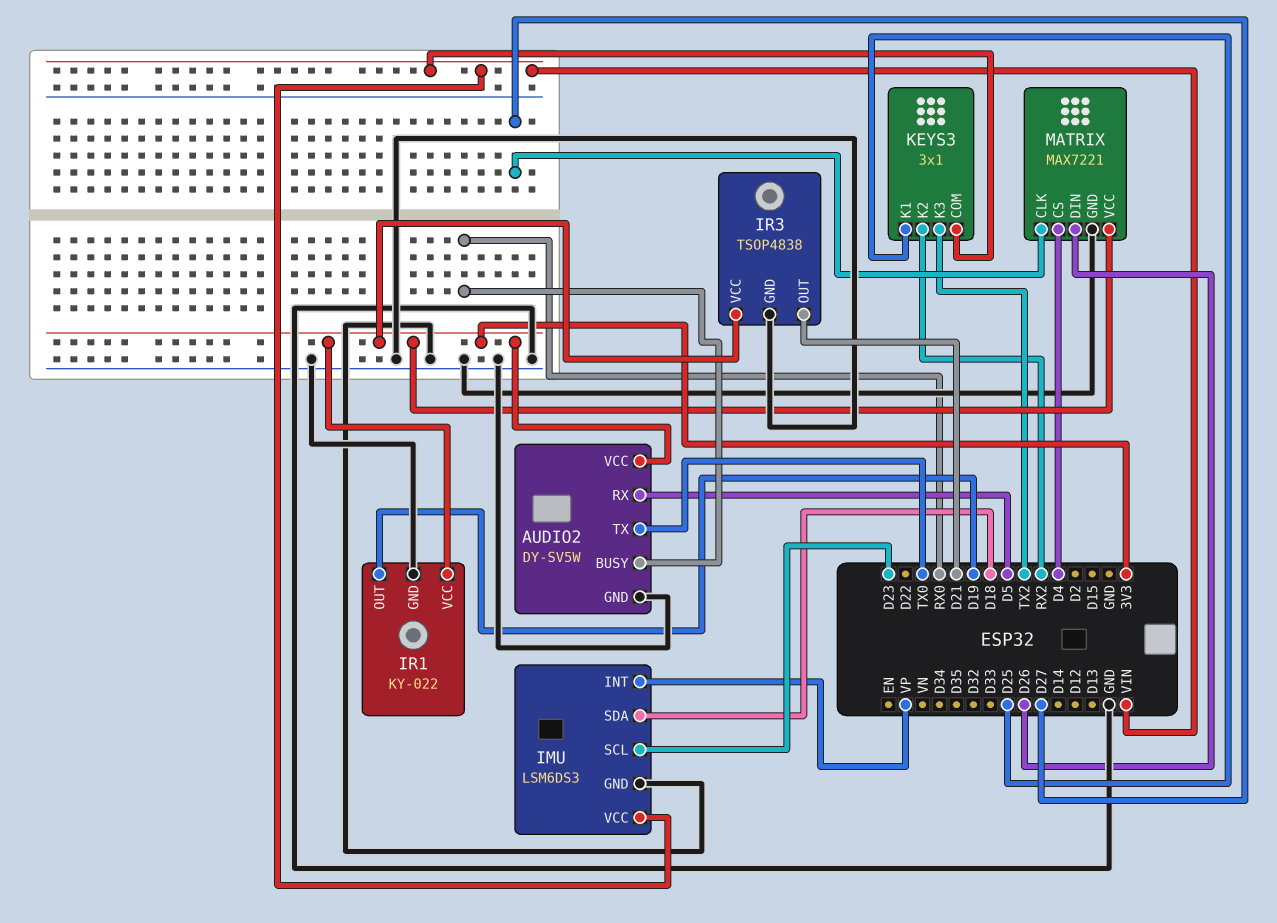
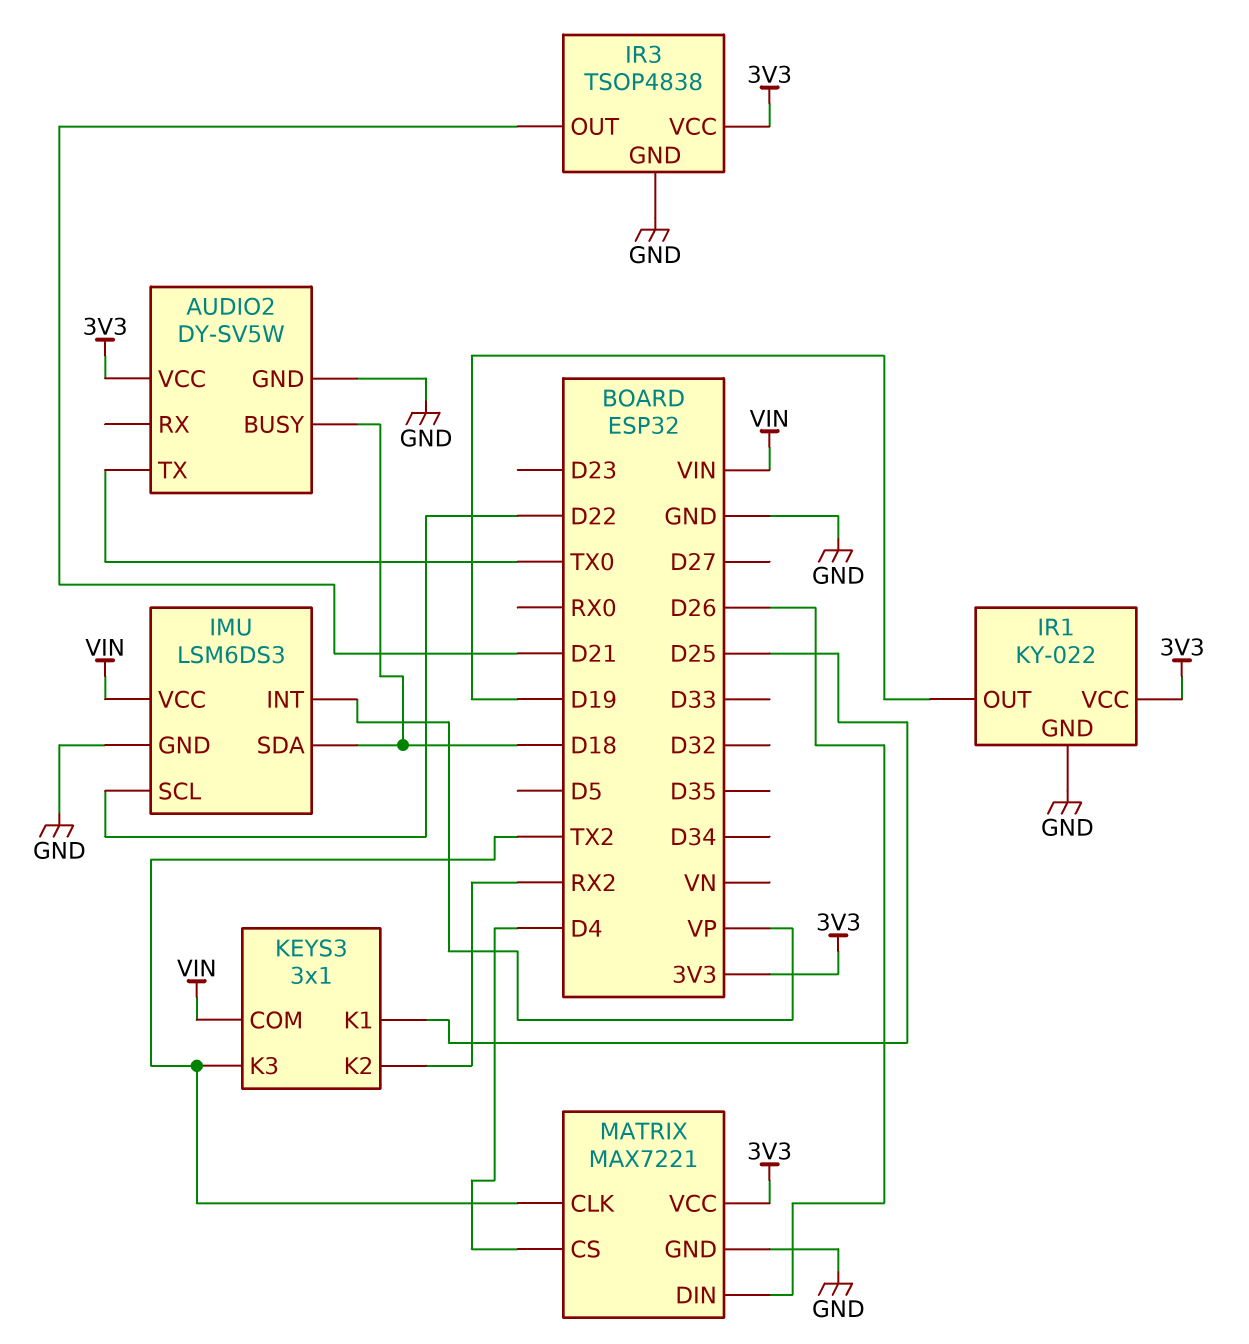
AUDIO2 pin BUSY: RX0 -> D18
AUDIO2 pin RX: D5 -> none
IMU pin SCL: D23 -> D22
MATRIX pin CLK: D27 -> TX2

